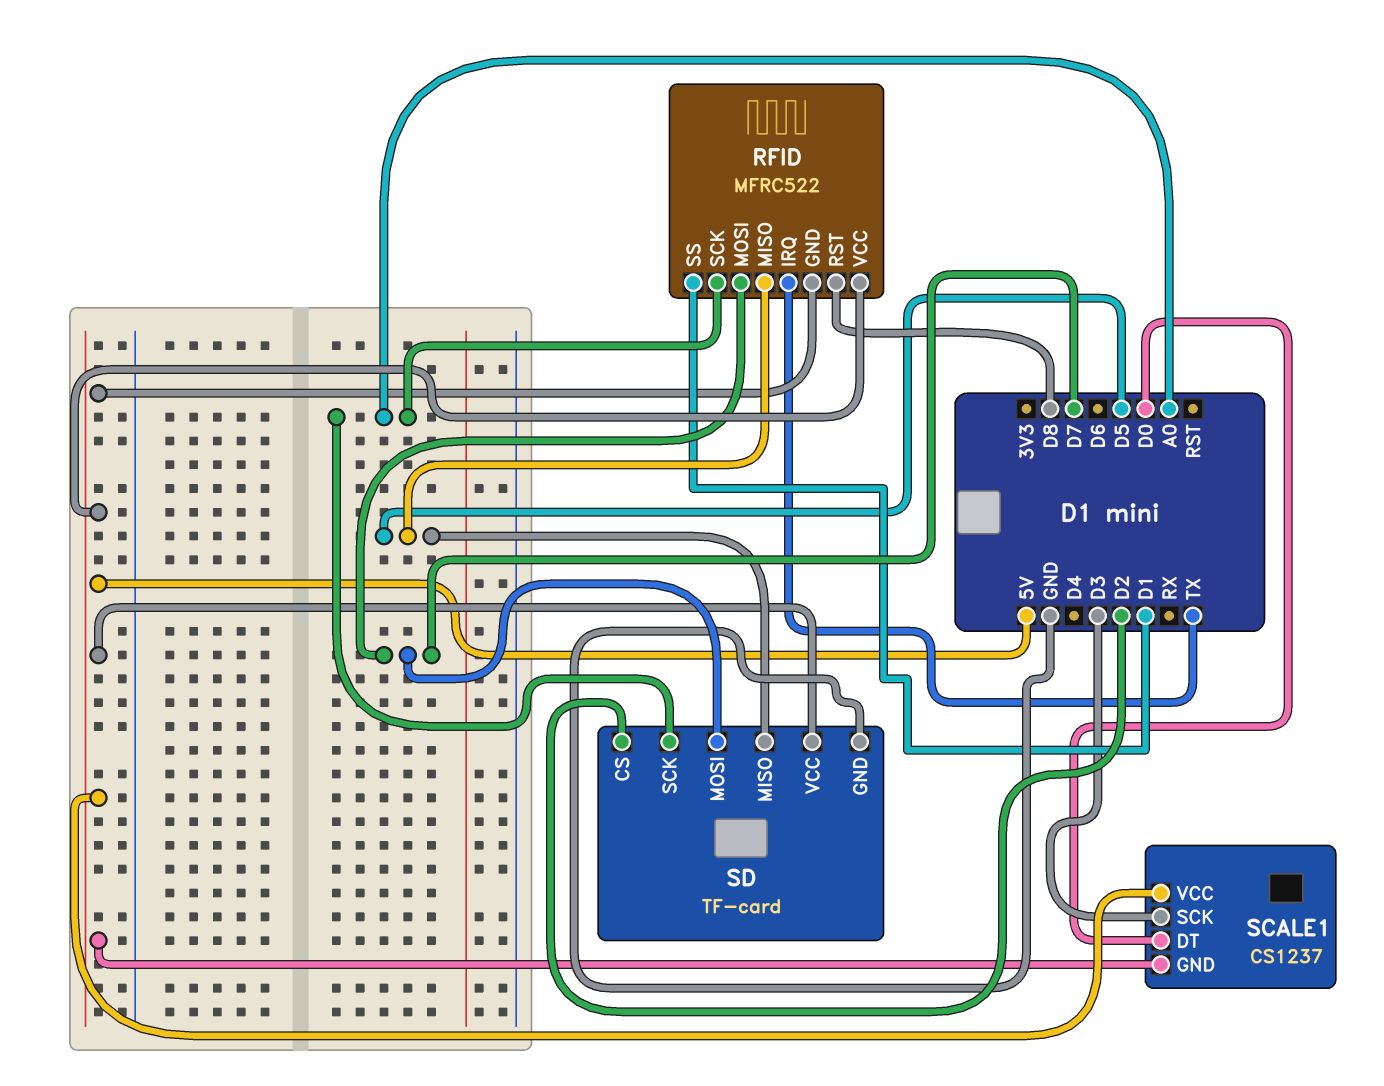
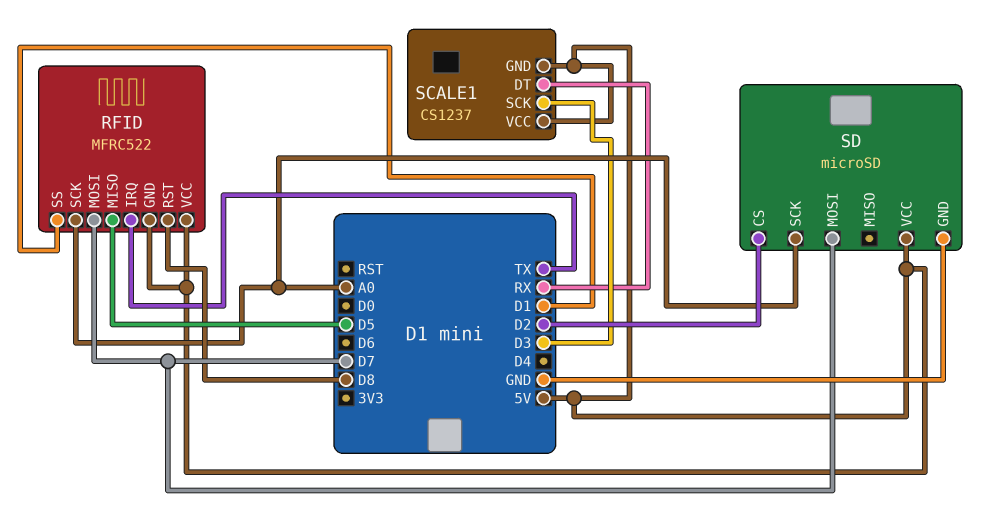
SCALE1 pin DT: D0 -> RX
SD: TF-card -> microSD
SD pin MISO: D5 -> none

